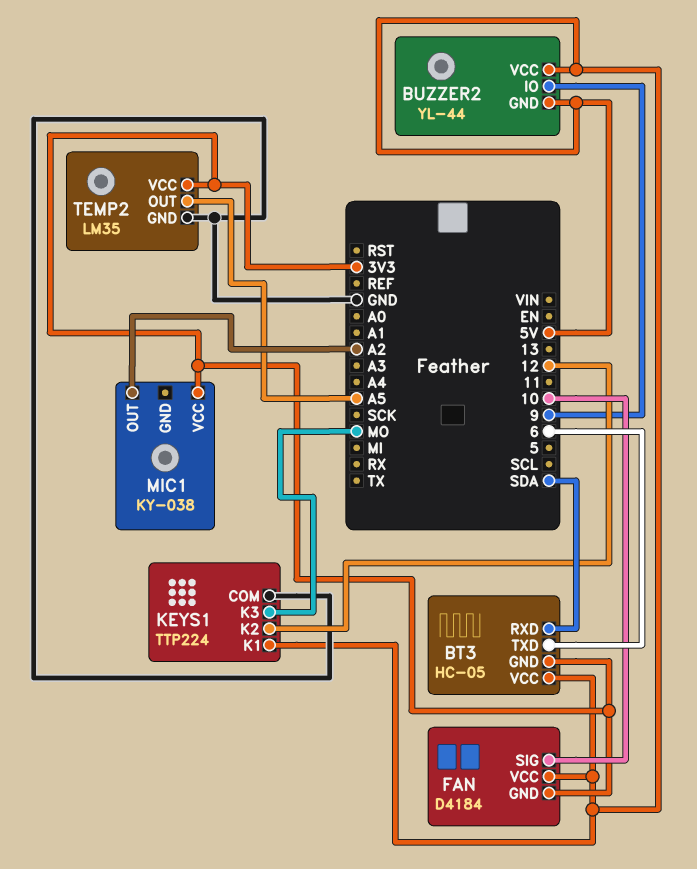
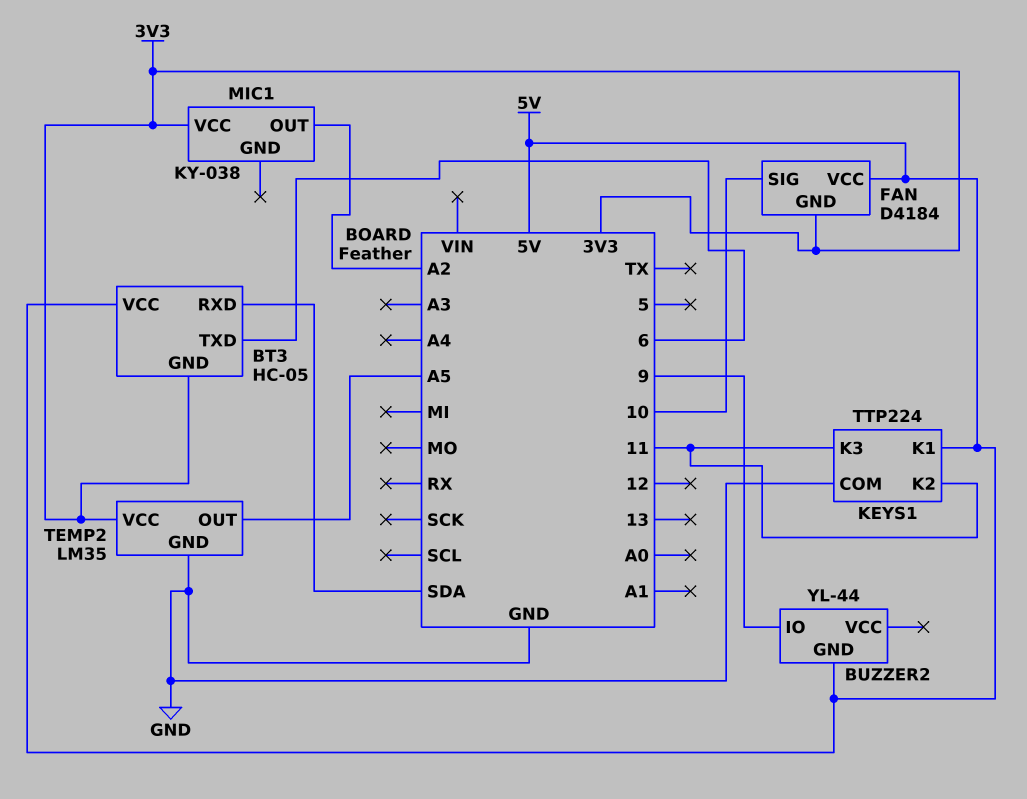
BUZZER2 pin VCC: 5V -> none
KEYS1 pin K2: 12 -> 11
KEYS1 pin K3: MO -> 11

